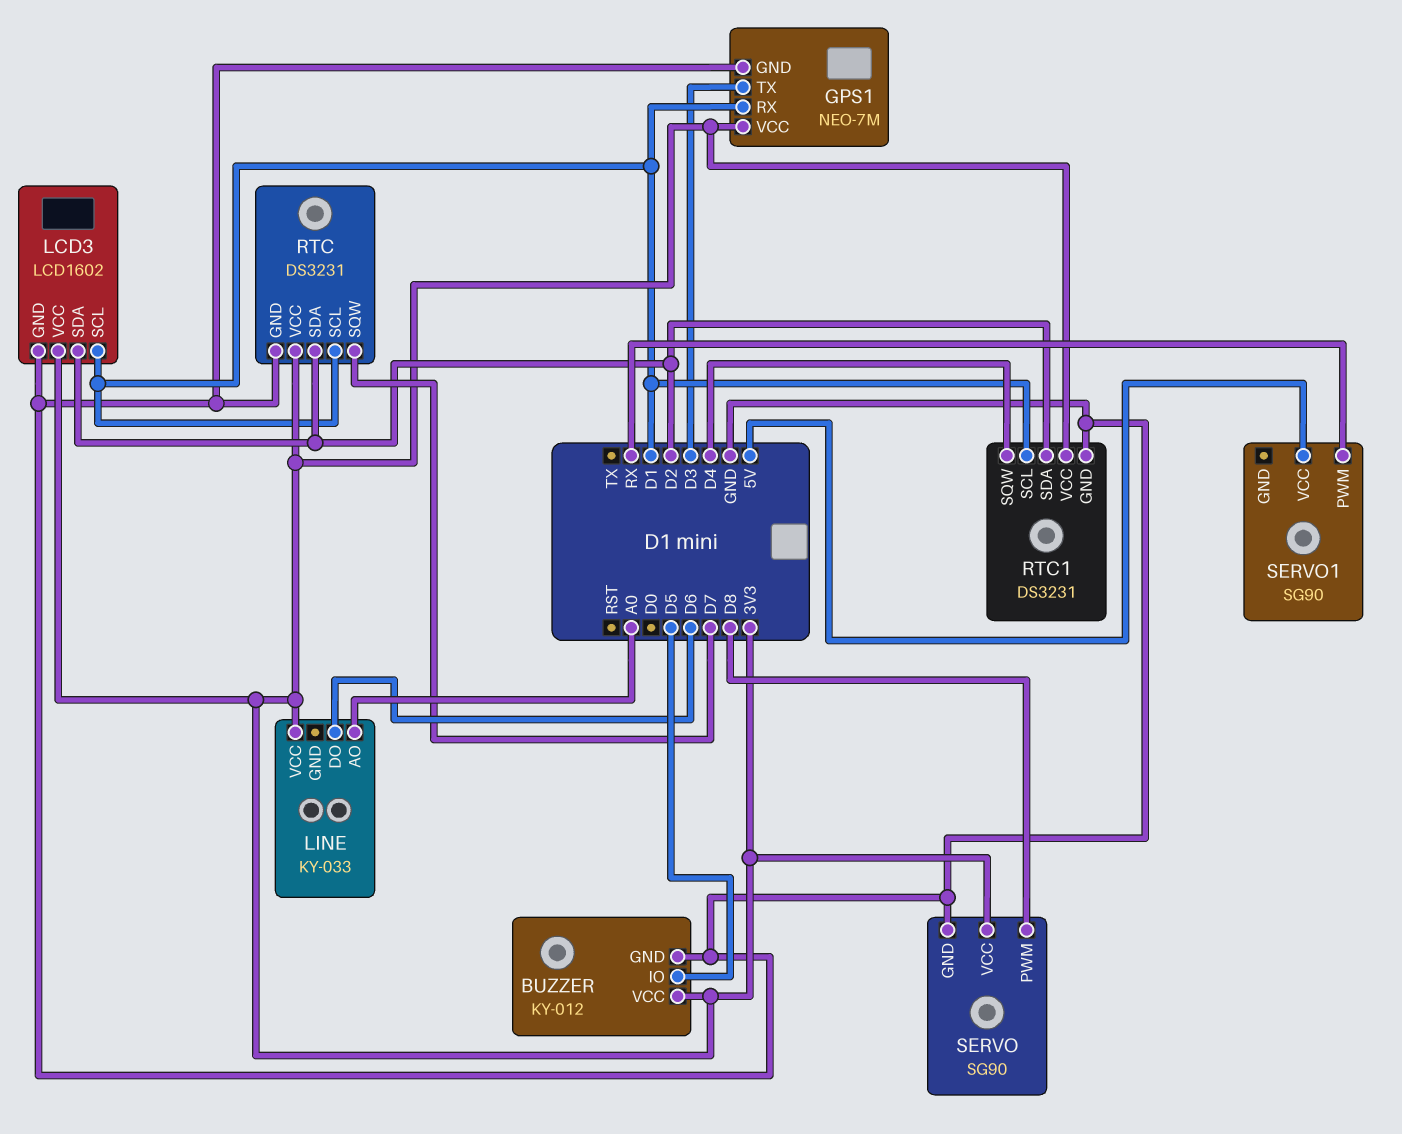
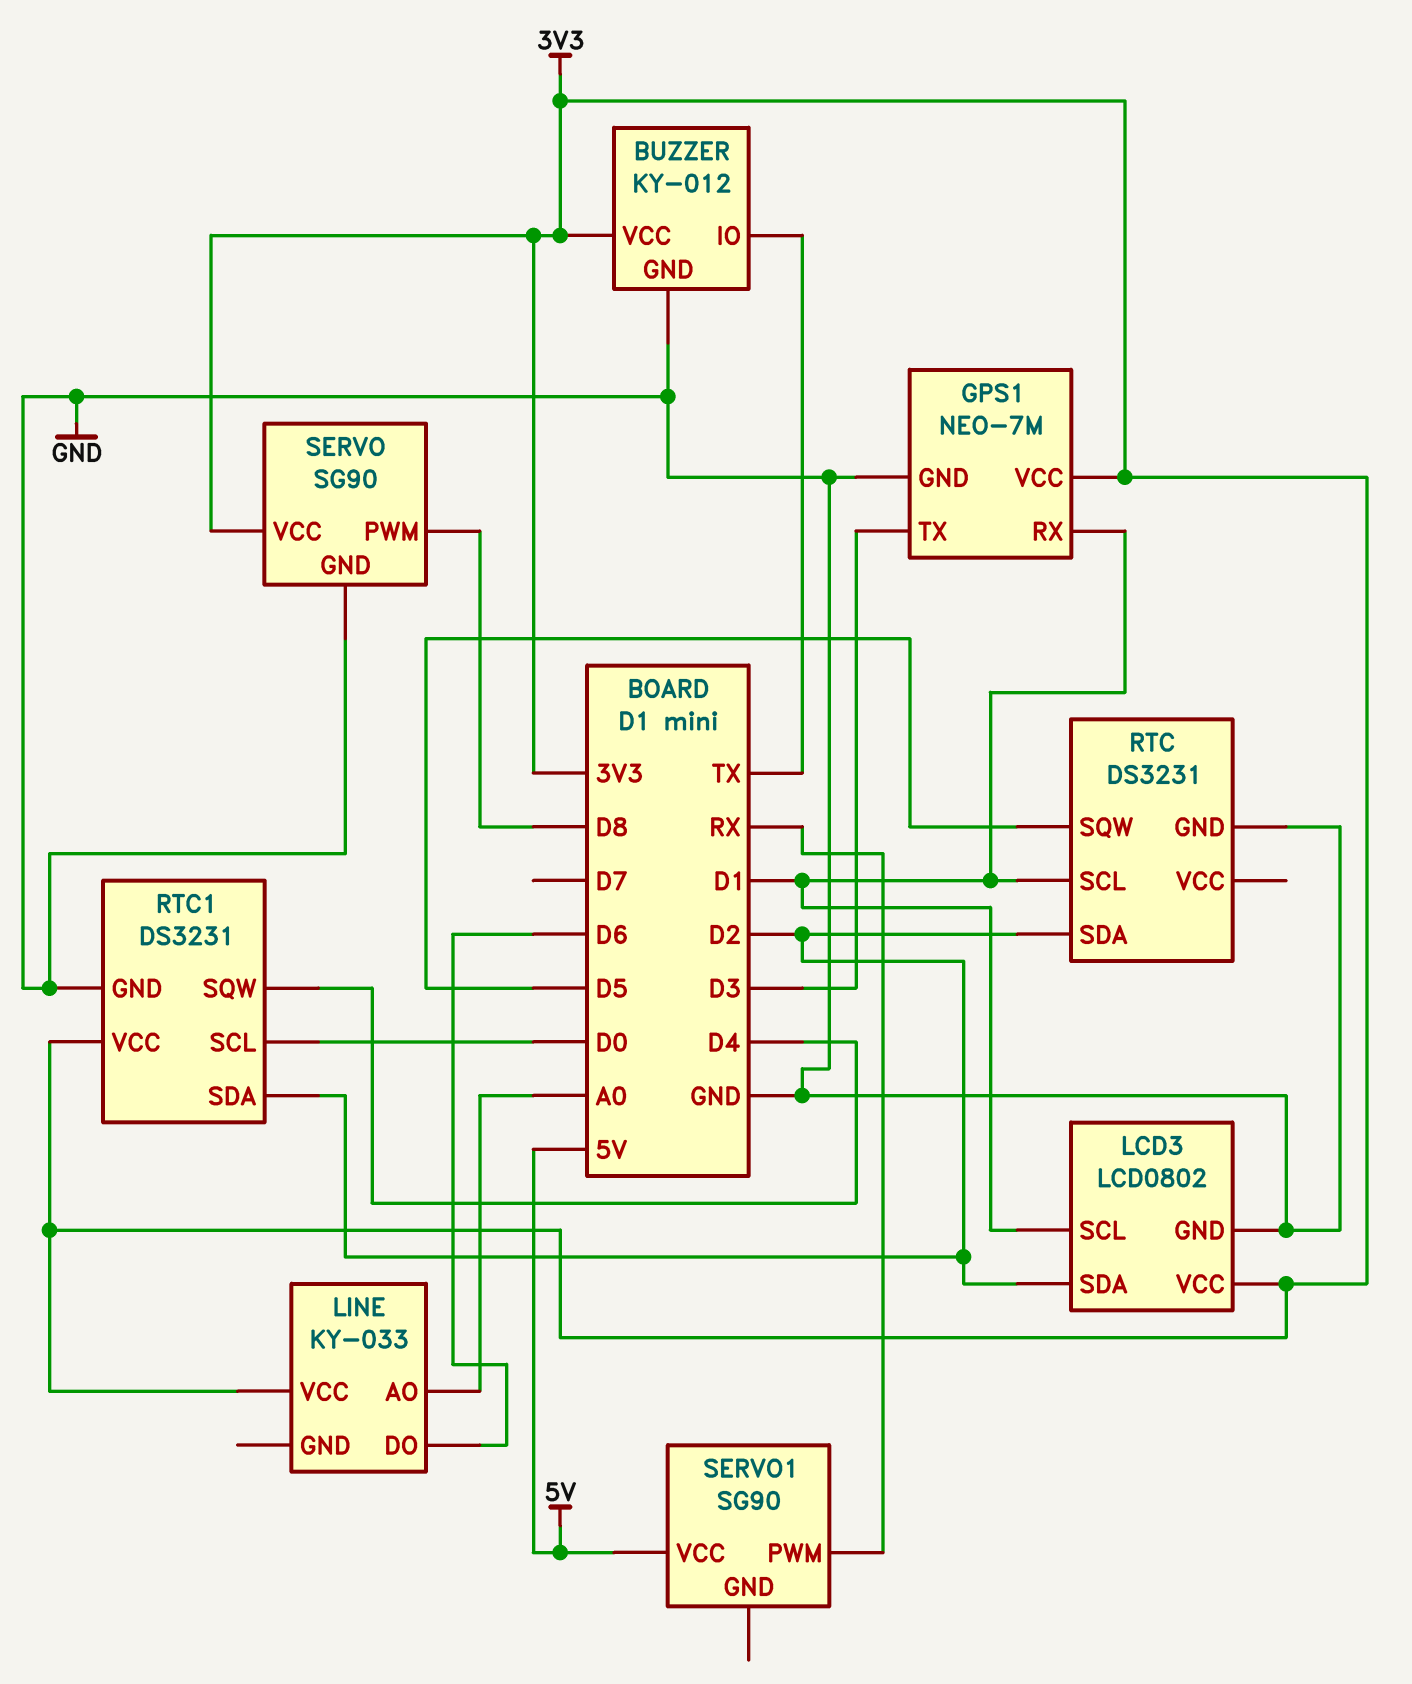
BUZZER pin IO: D5 -> TX
LCD3: LCD1602 -> LCD0802
RTC pin SQW: D7 -> D5
RTC pin VCC: 3V3 -> none
RTC1 pin SCL: D1 -> D0

